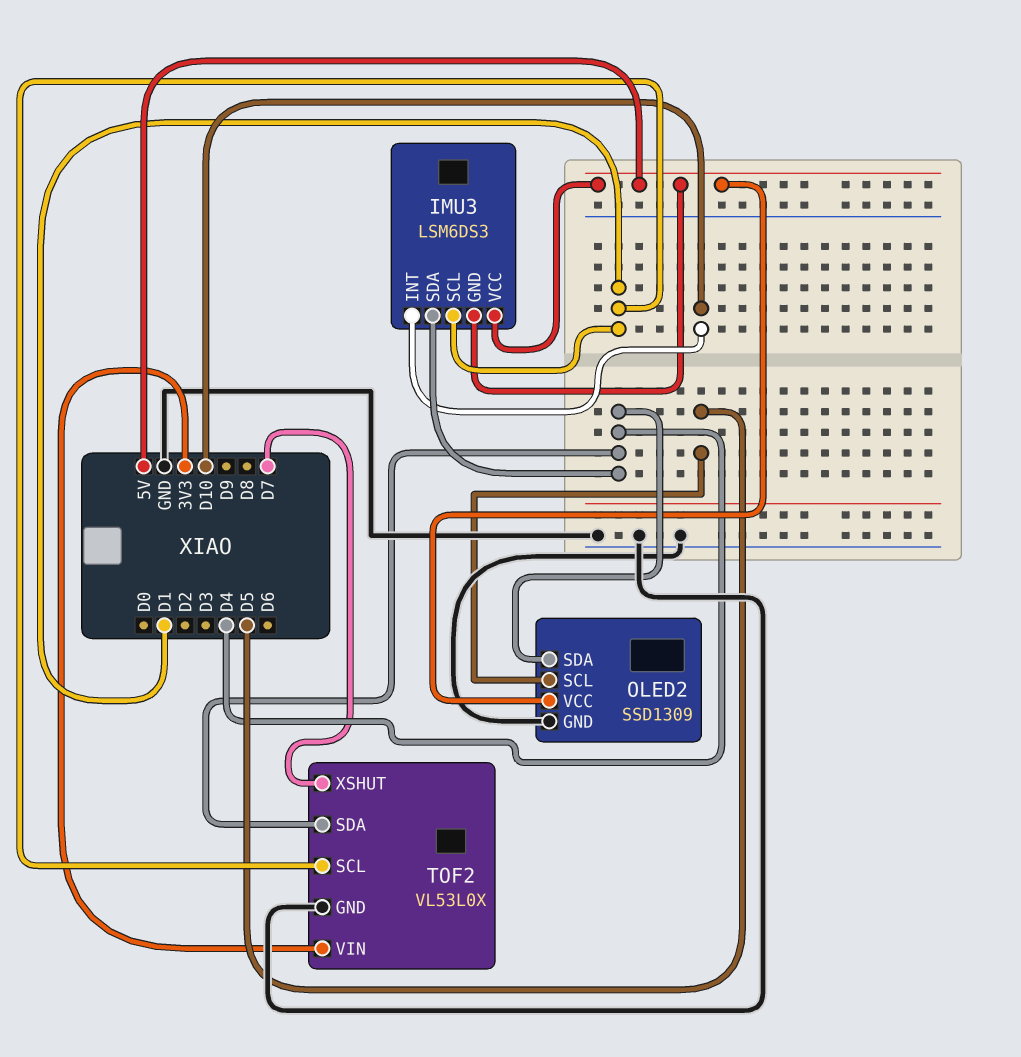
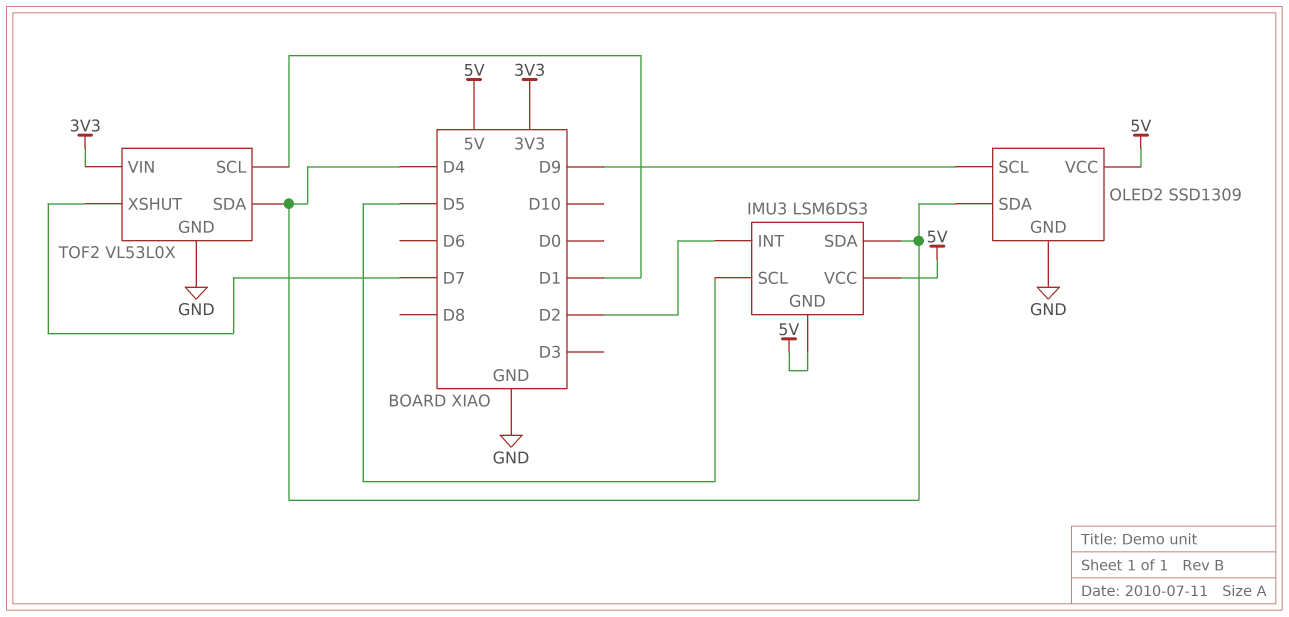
IMU3 pin INT: D10 -> D2
IMU3 pin SCL: D1 -> D5
OLED2 pin SCL: D5 -> D9

